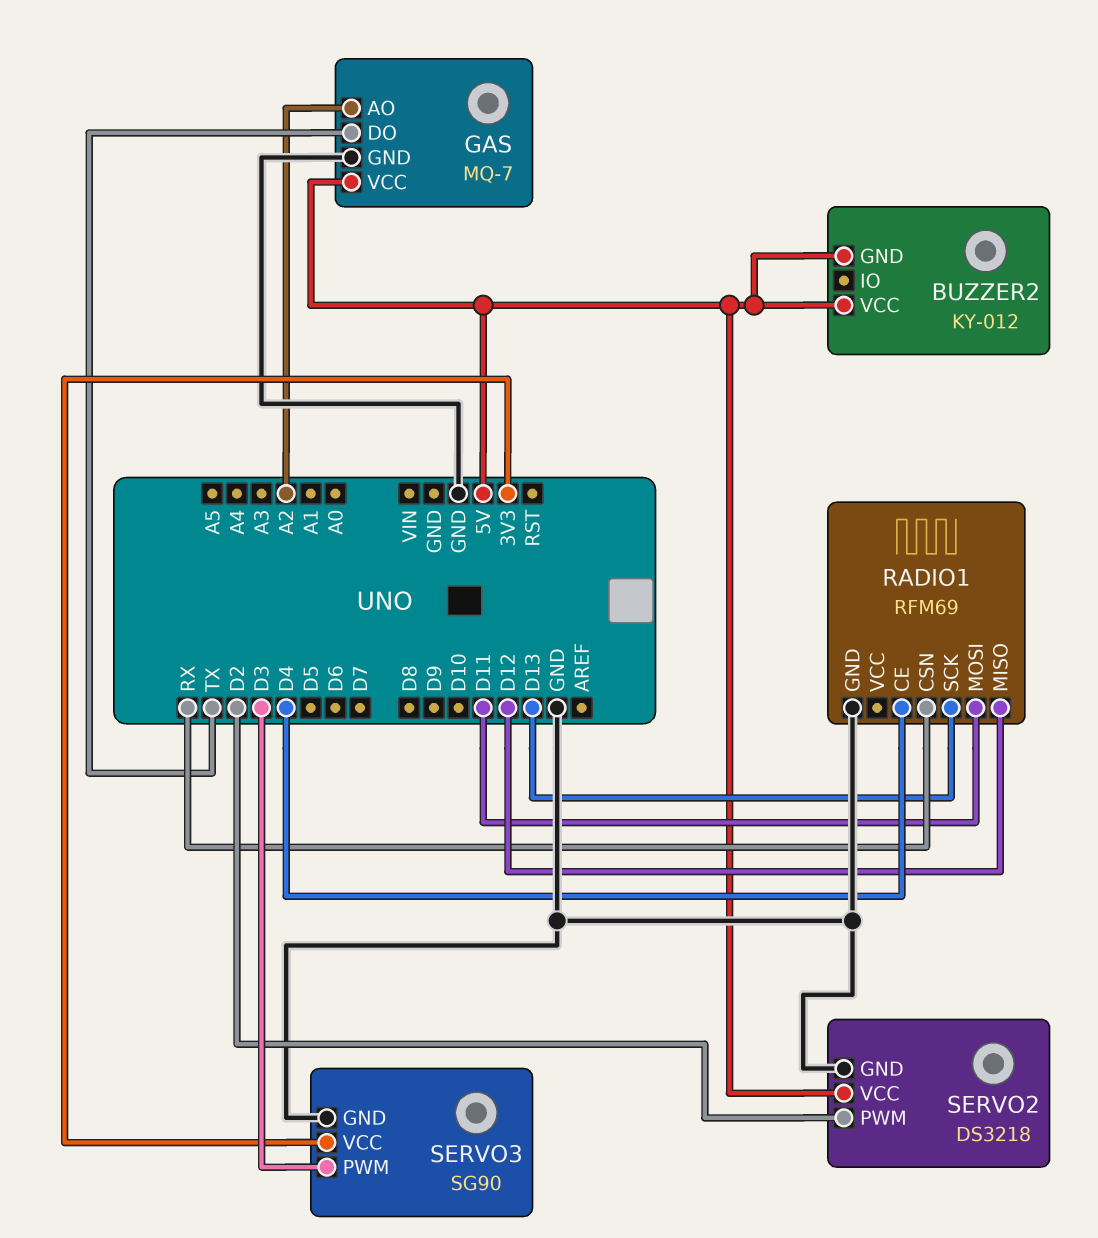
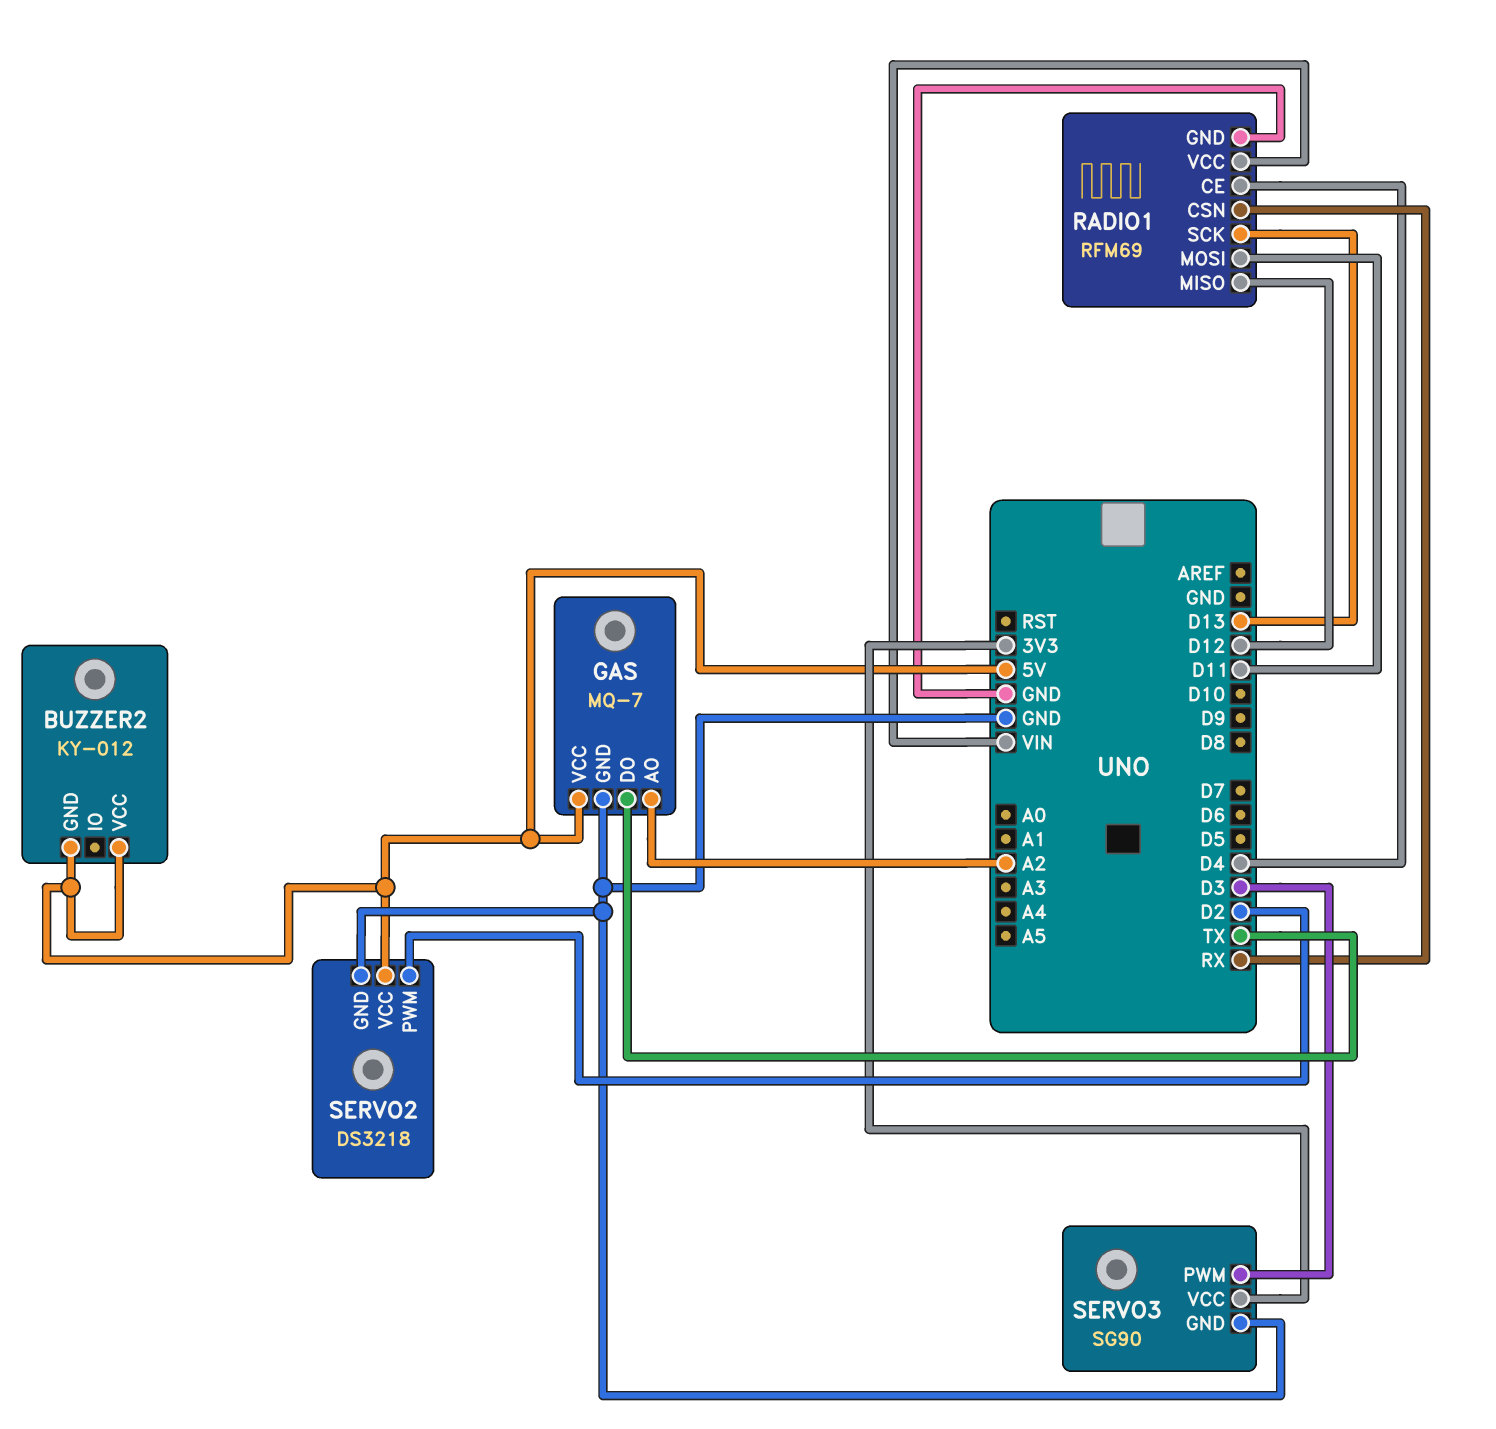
RADIO1 pin VCC: none -> VIN

